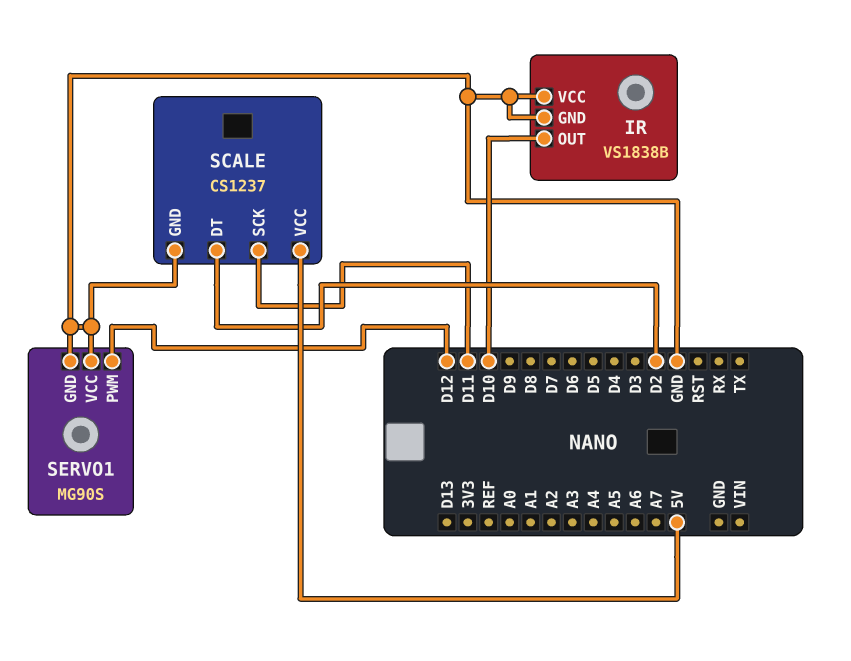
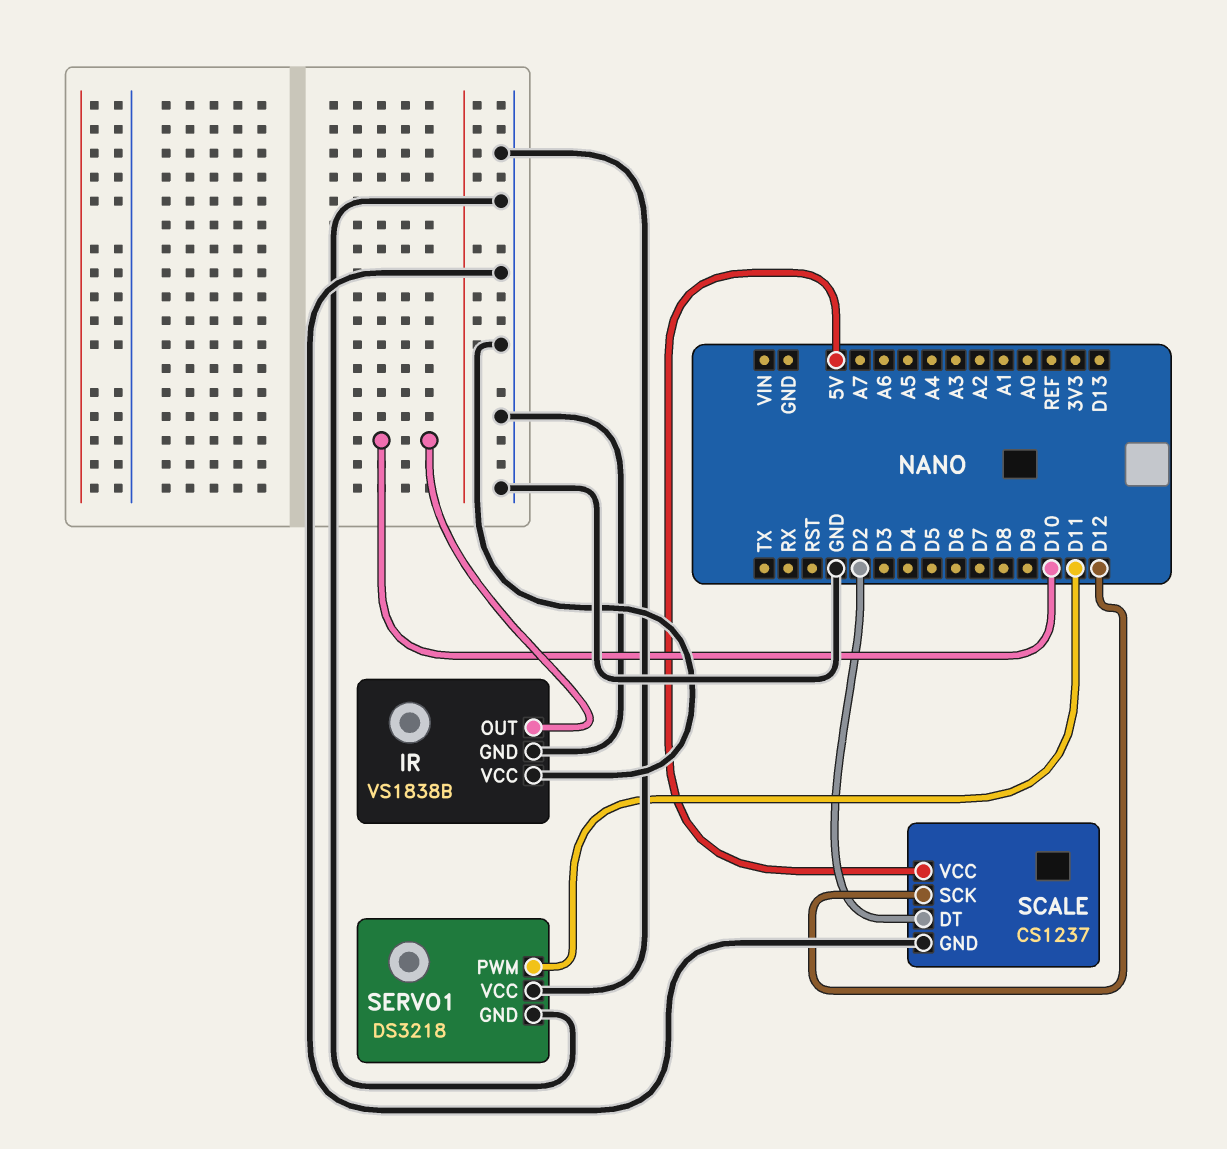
SCALE pin SCK: D11 -> D12
SERVO1: MG90S -> DS3218
SERVO1 pin PWM: D12 -> D11

